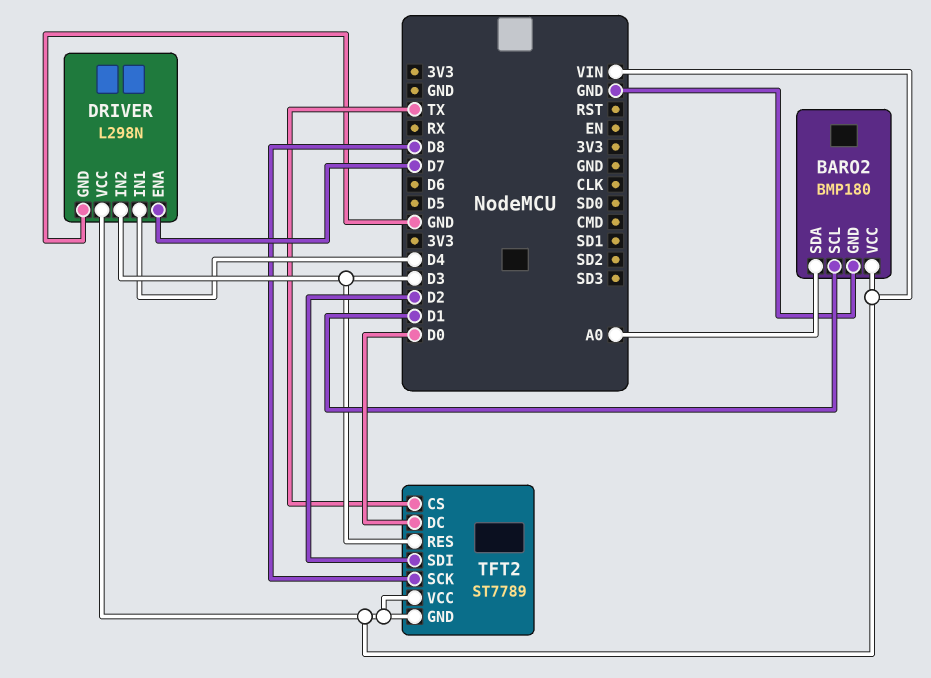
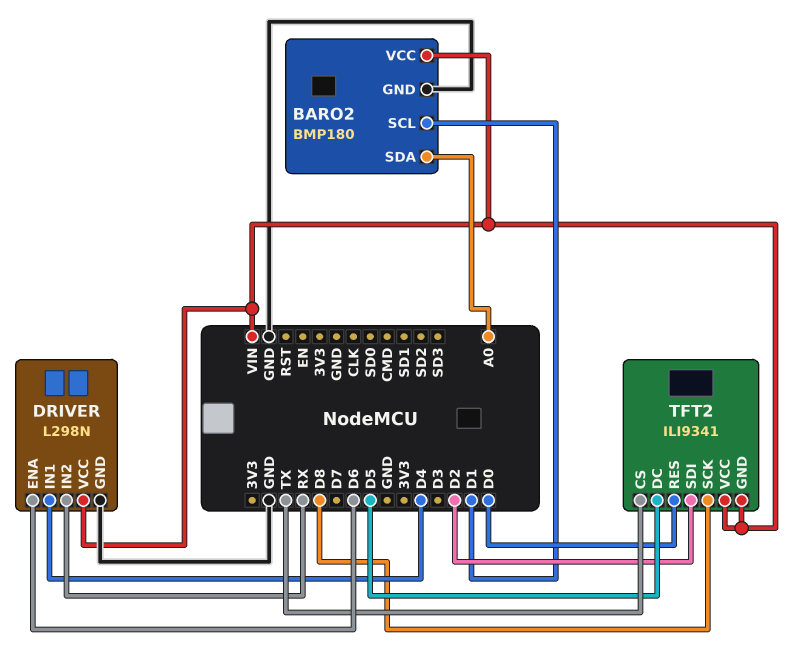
DRIVER pin ENA: D7 -> D6
DRIVER pin IN2: D3 -> RX
TFT2: ST7789 -> ILI9341
TFT2 pin DC: D0 -> D5
TFT2 pin RES: D3 -> D0

